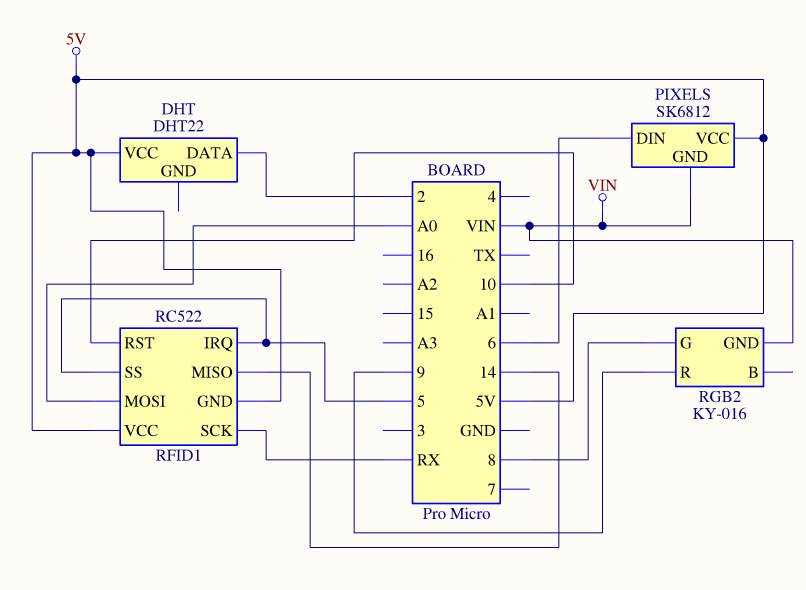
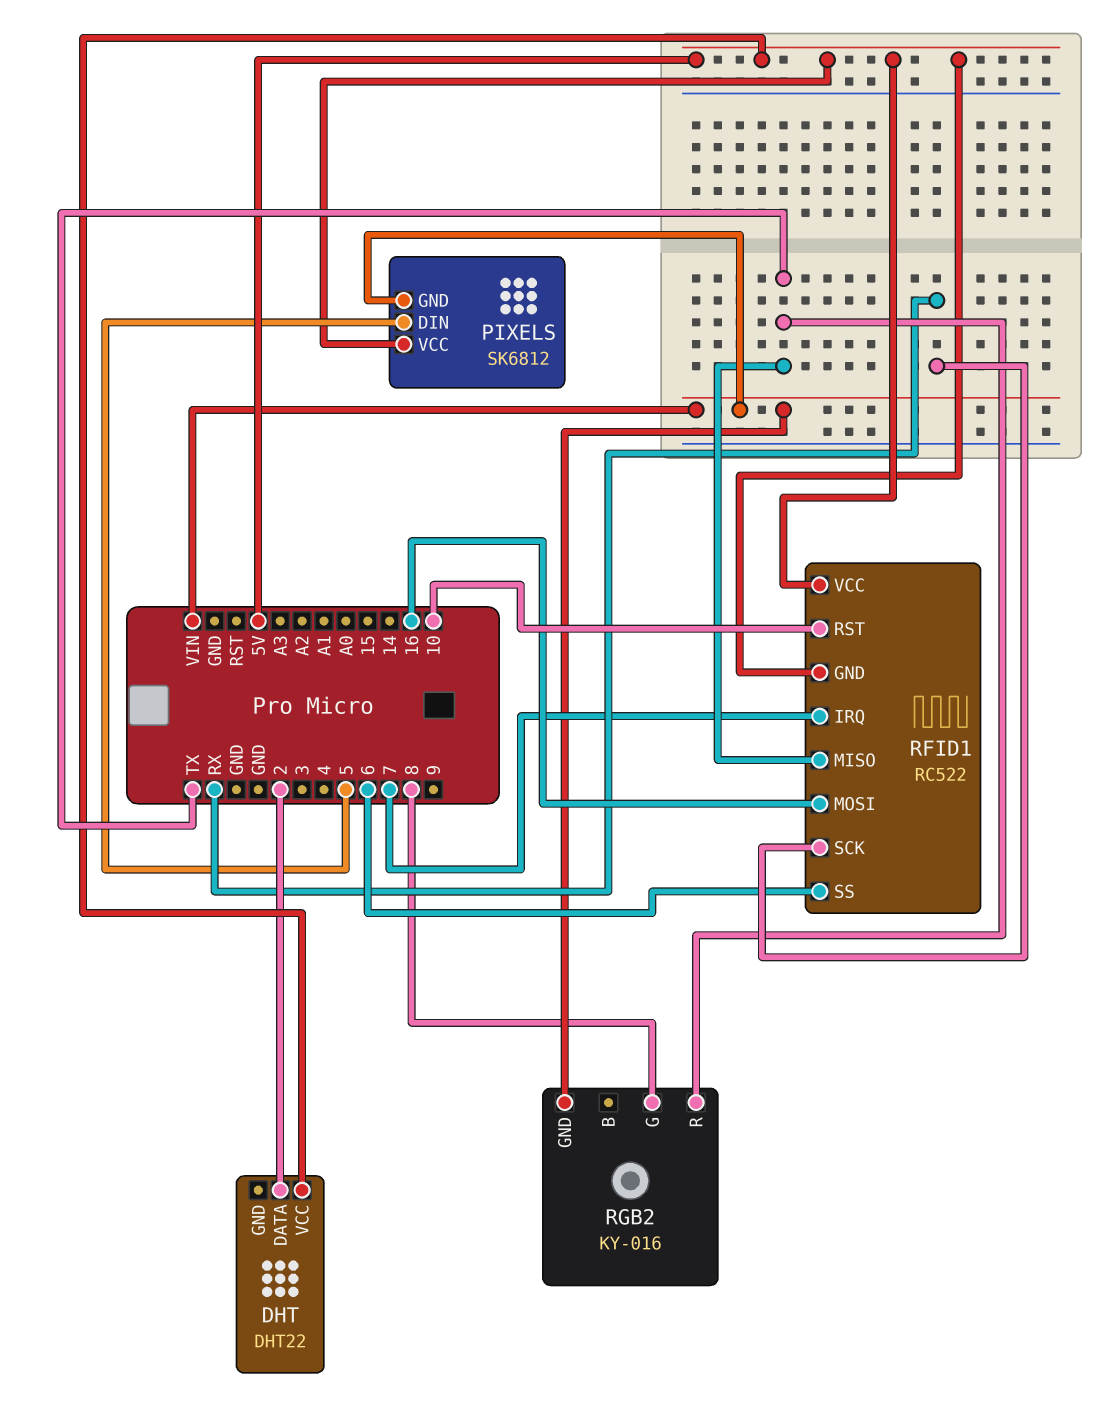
PIXELS pin DIN: 6 -> 5
RFID1 pin IRQ: 5 -> 7
RFID1 pin MISO: 14 -> TX
RFID1 pin MOSI: A0 -> 16
RFID1 pin SS: 5 -> 6
RGB2 pin R: 9 -> TX

